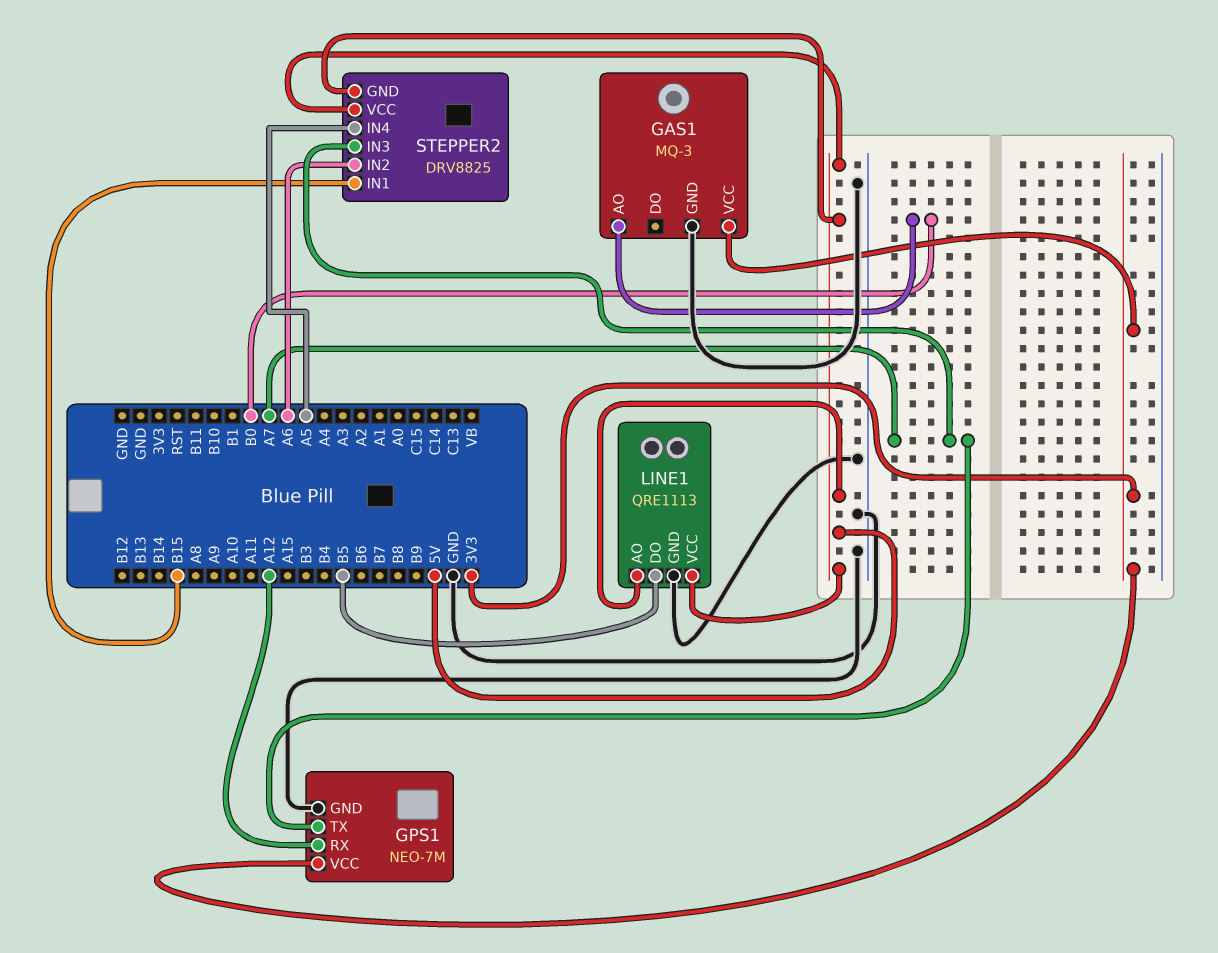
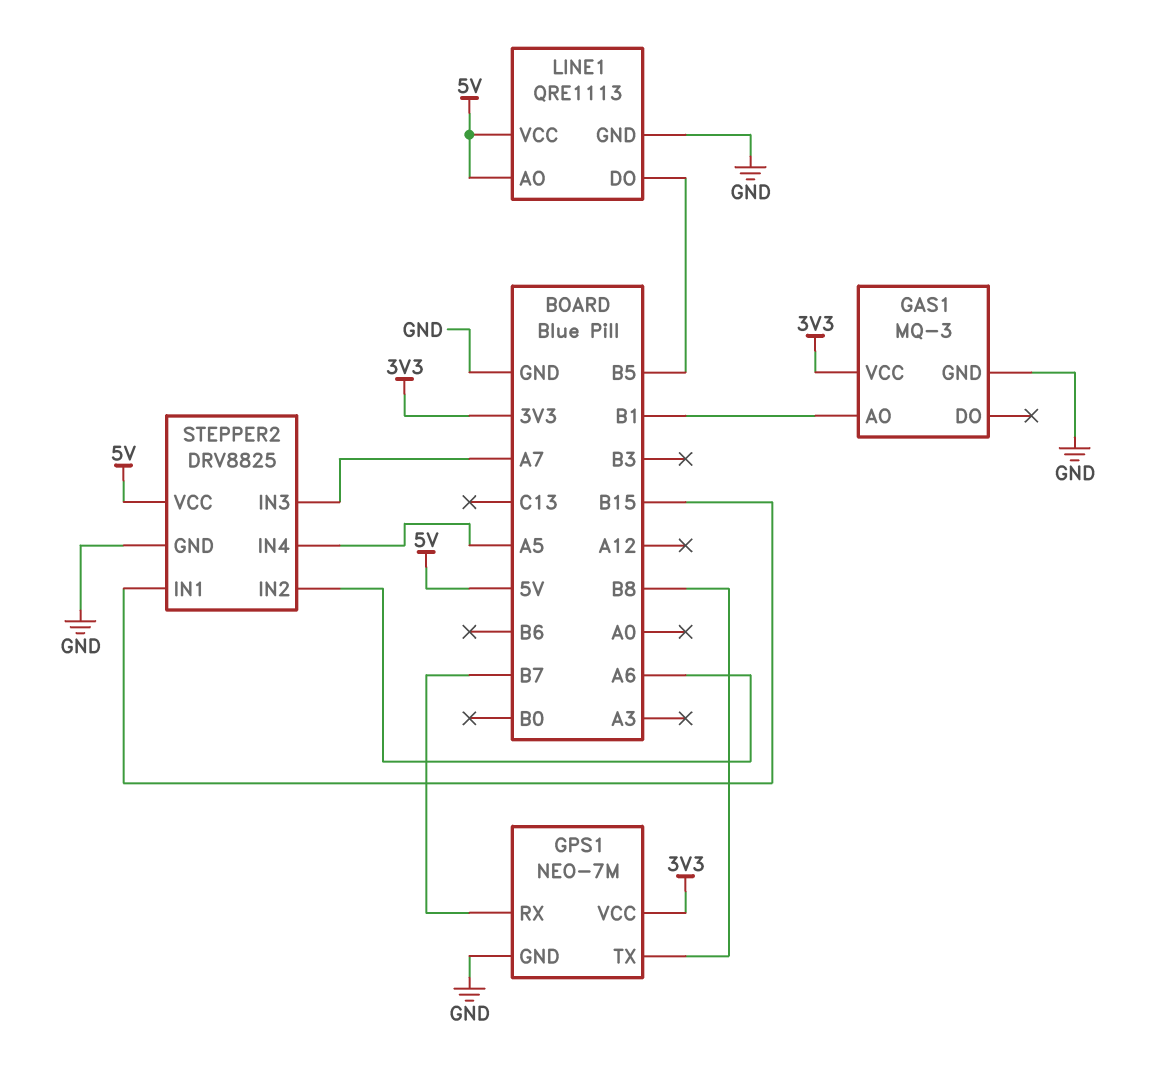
GAS1 pin AO: B0 -> B1
GPS1 pin RX: A12 -> B7
GPS1 pin TX: A7 -> B8
STEPPER2 pin GND: 5V -> GND

